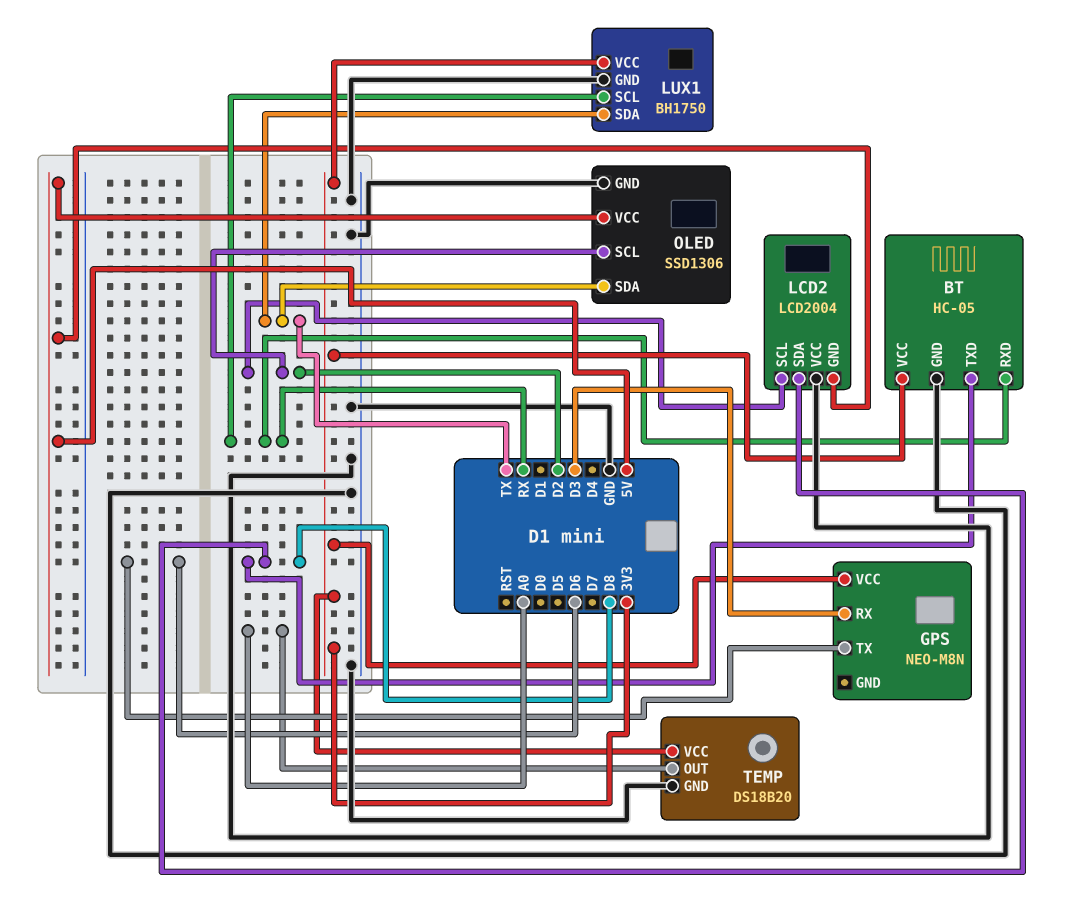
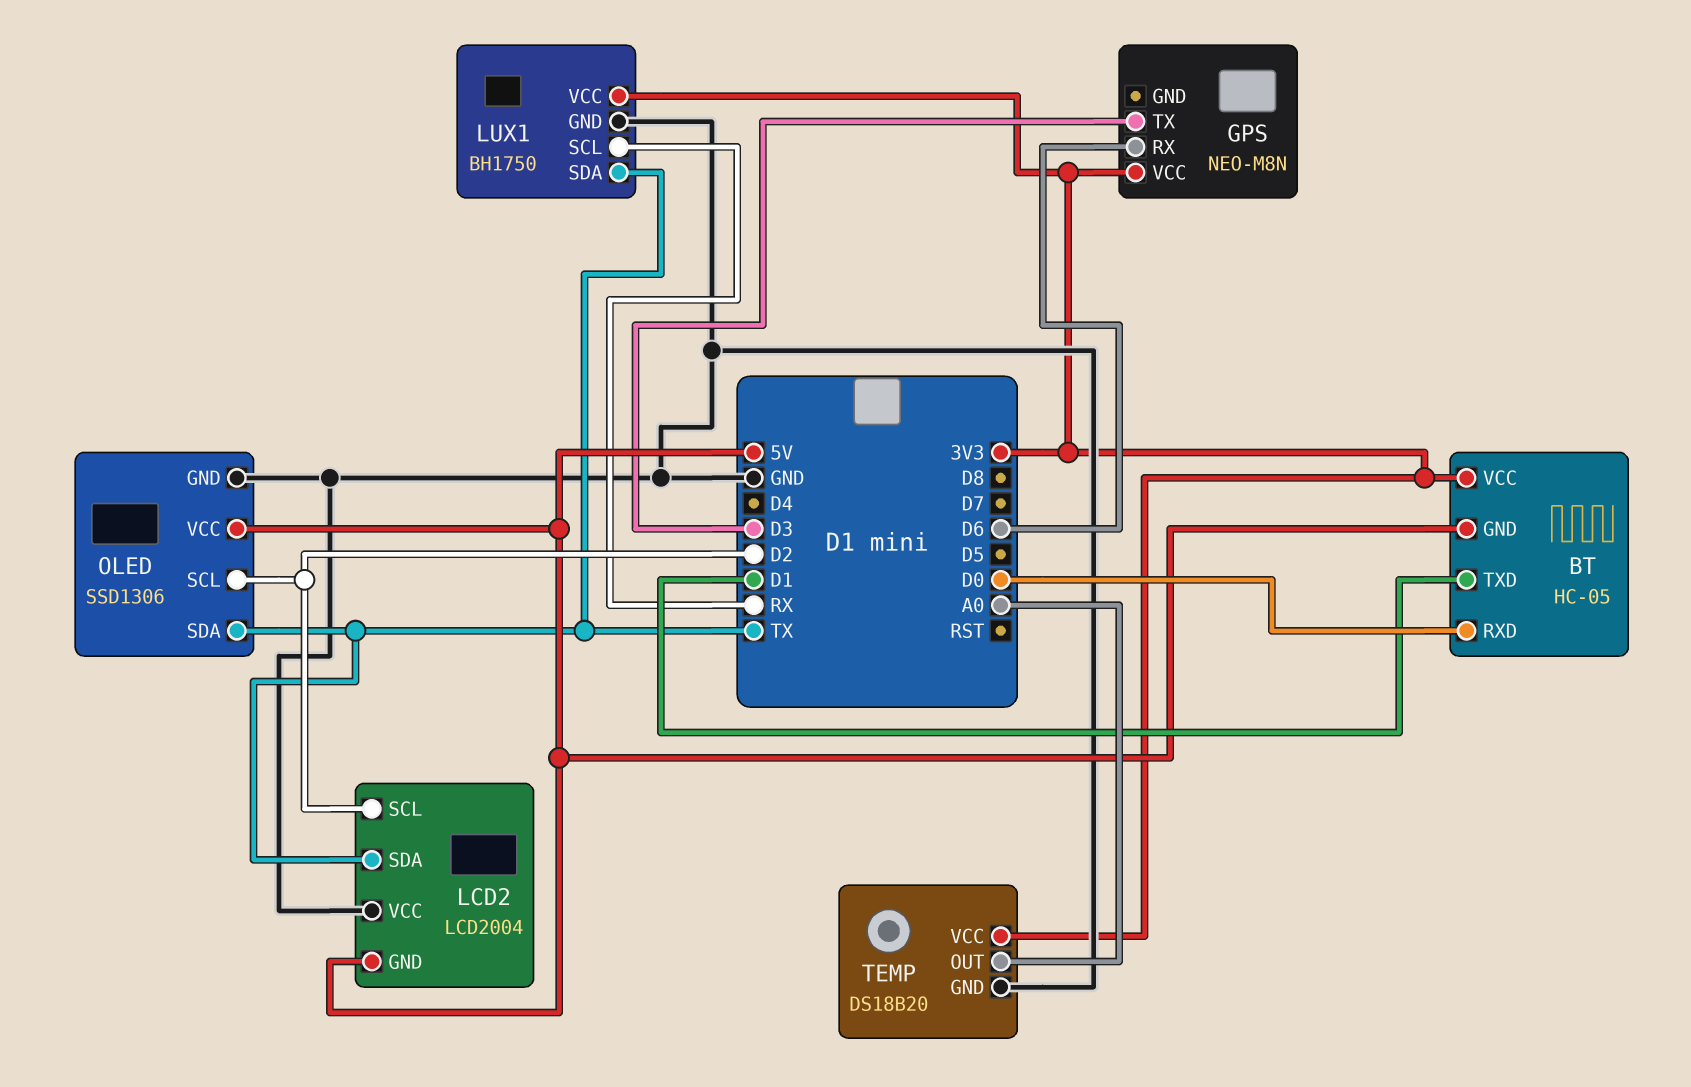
BT pin GND: GND -> 5V
BT pin RXD: RX -> D0
BT pin TXD: D8 -> D1
GPS pin RX: D3 -> D6
GPS pin TX: D6 -> D3
LCD2 pin SDA: D8 -> TX

